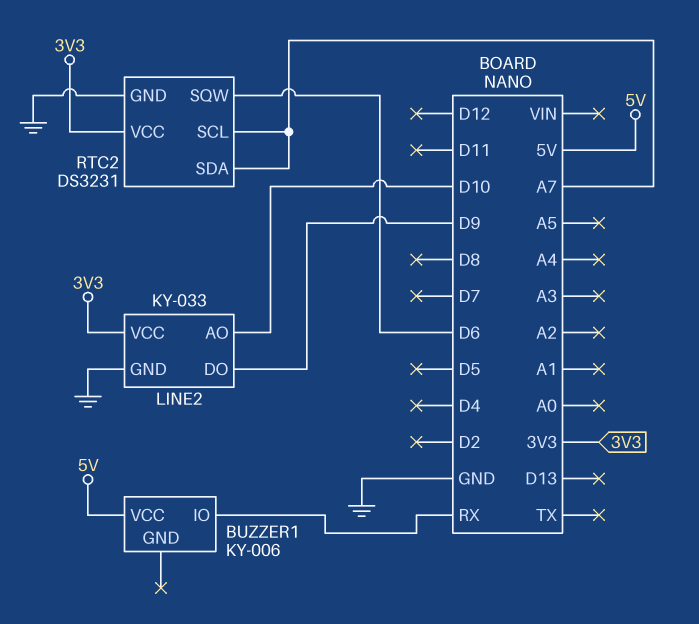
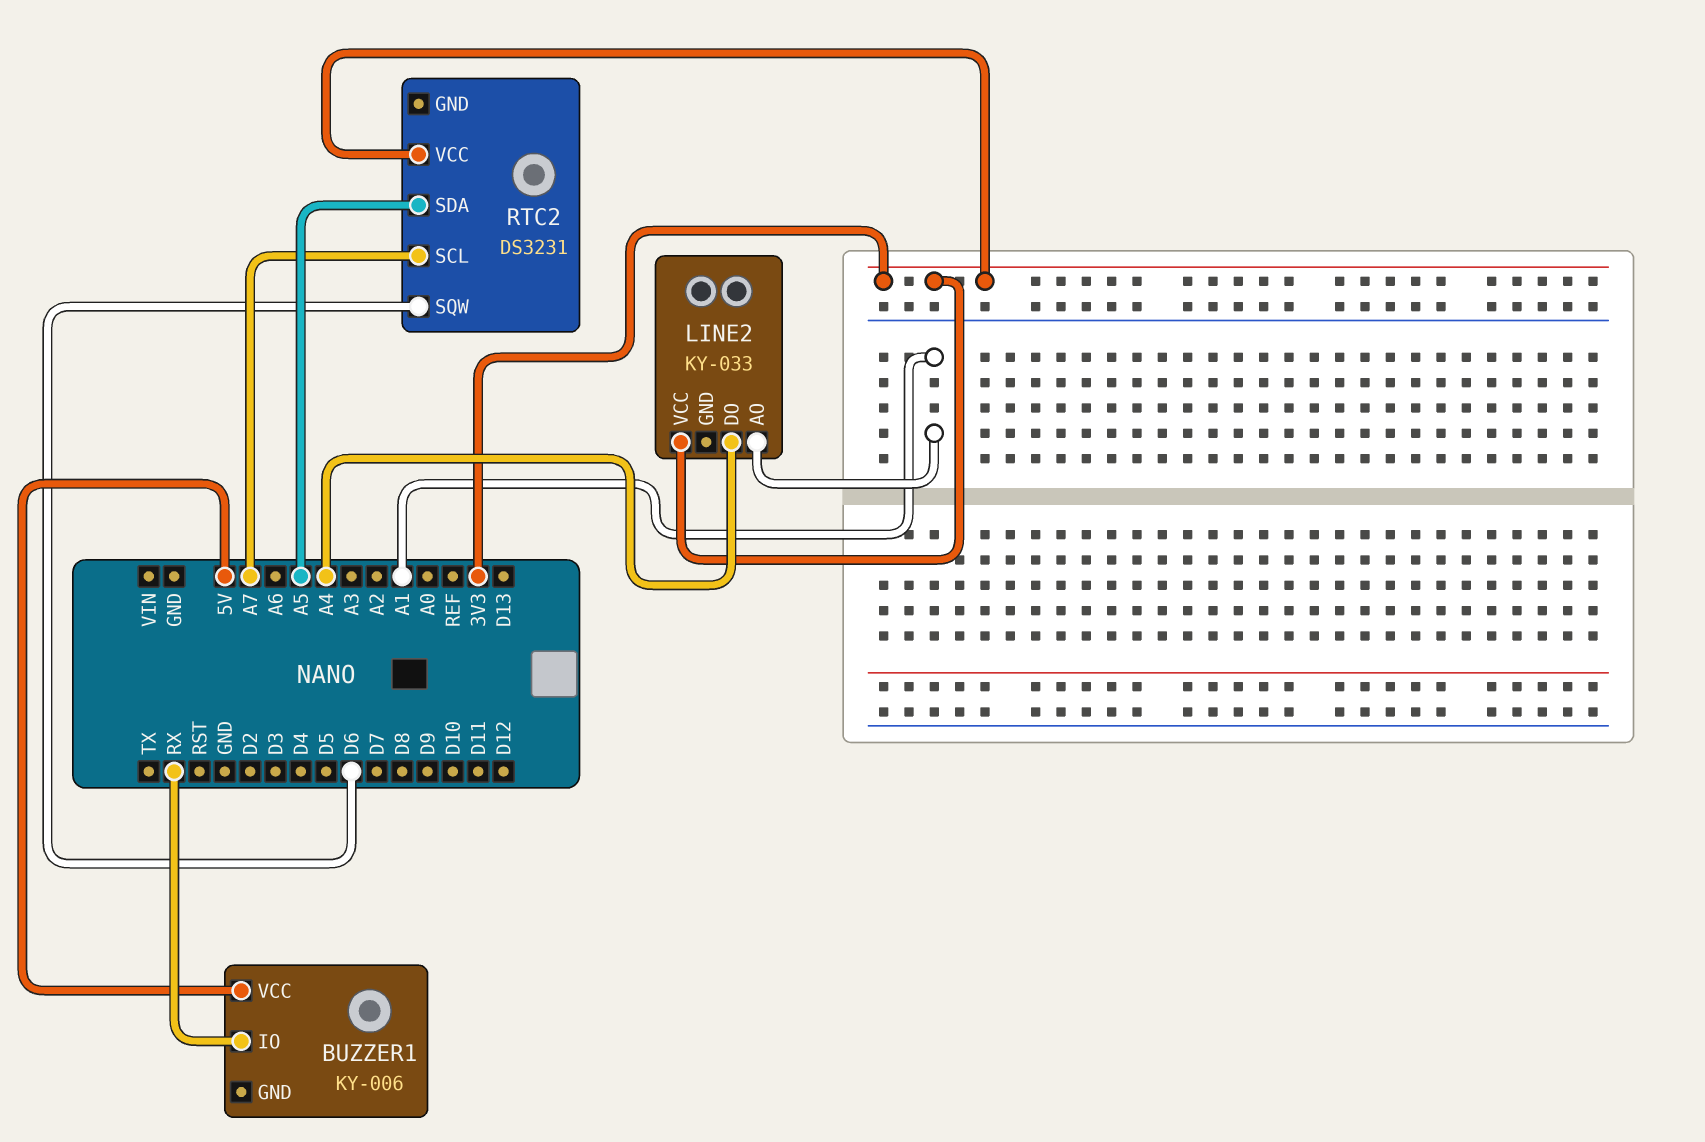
LINE2 pin AO: D10 -> A1
LINE2 pin DO: D9 -> A4
LINE2 pin GND: GND -> none
RTC2 pin GND: GND -> none
RTC2 pin SDA: A7 -> A5

